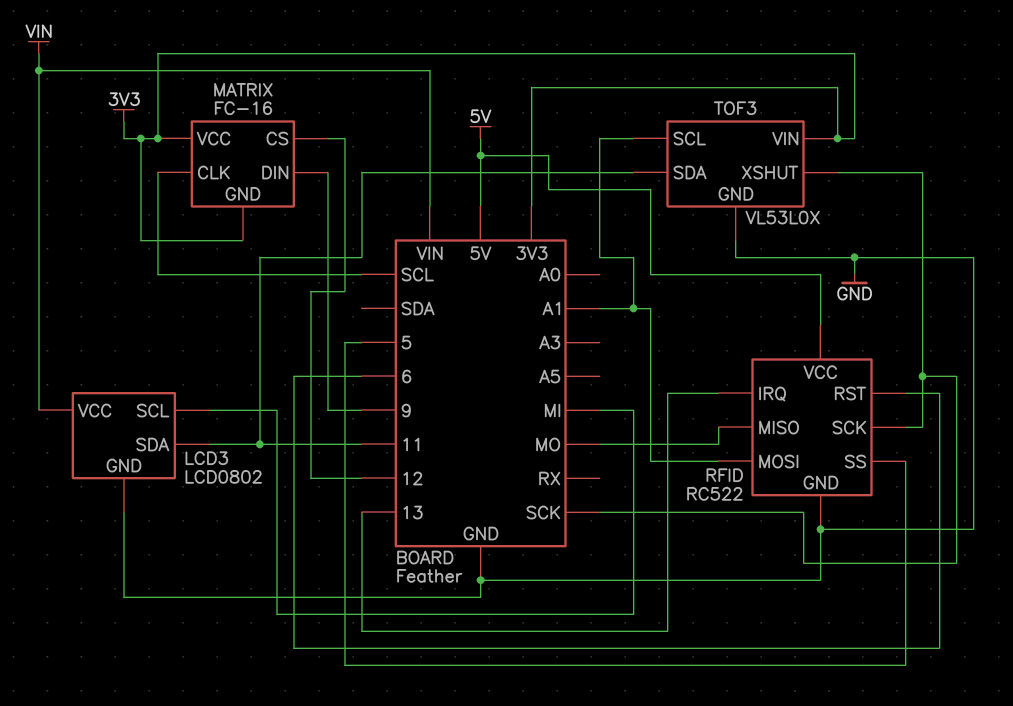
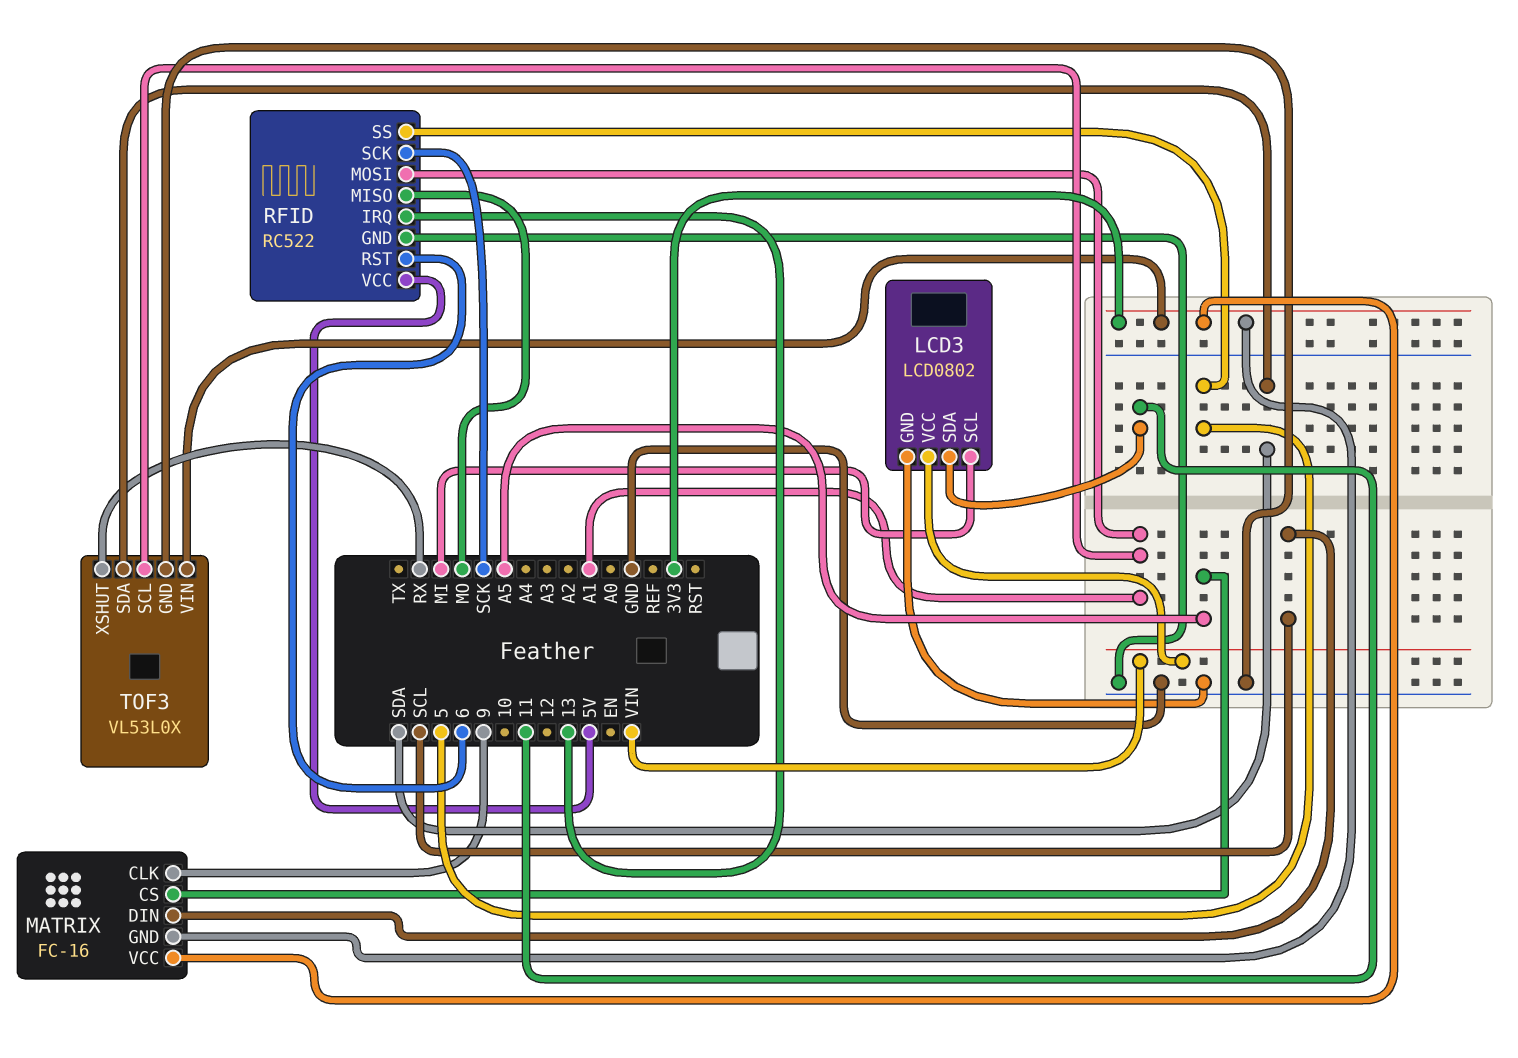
MATRIX pin CLK: SCL -> 9
MATRIX pin CS: 12 -> A5
MATRIX pin DIN: 9 -> SCL
TOF3 pin SDA: 11 -> SDA
TOF3 pin XSHUT: SCK -> RX

